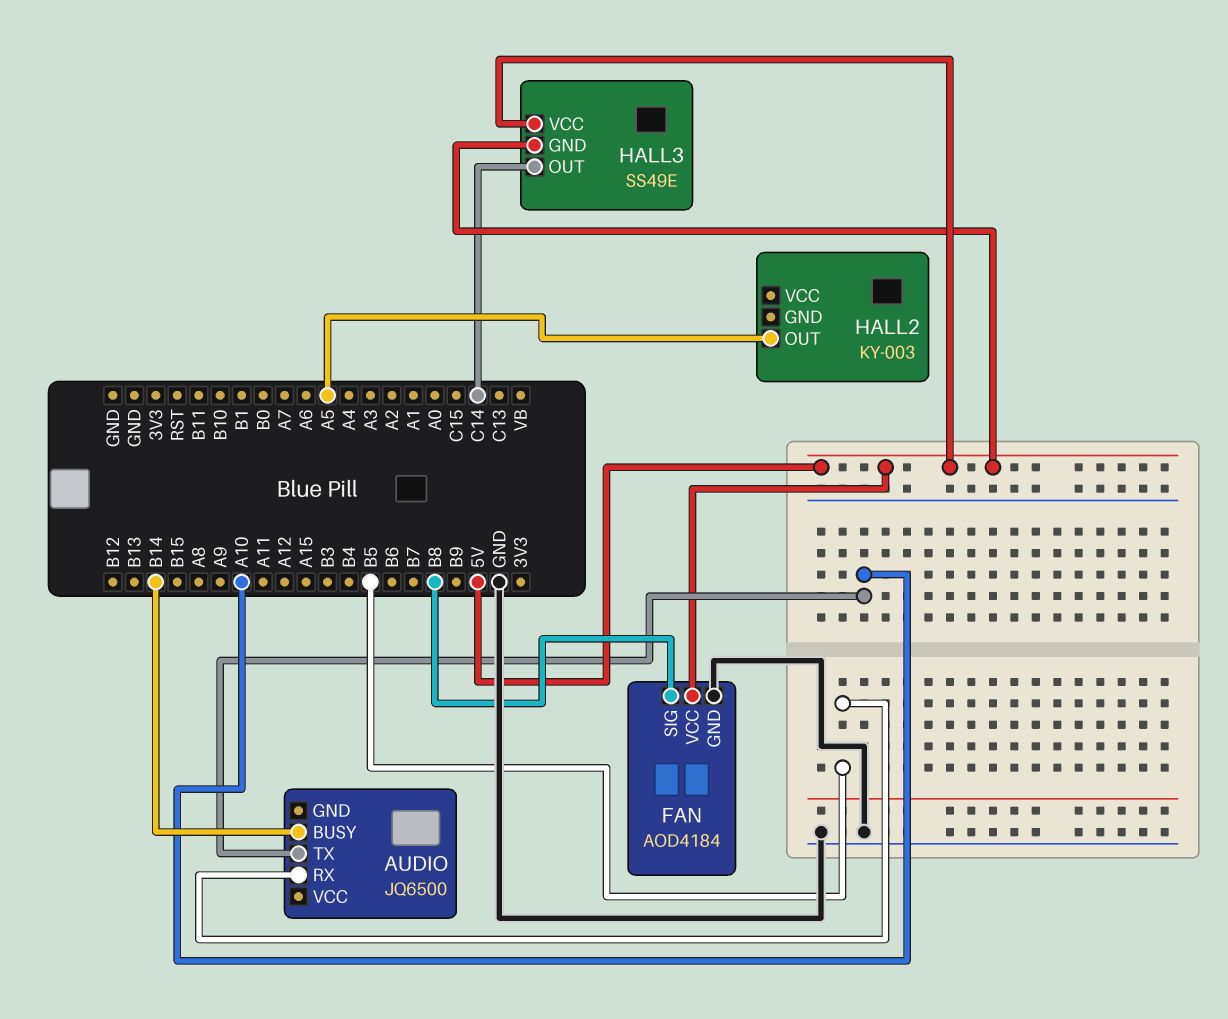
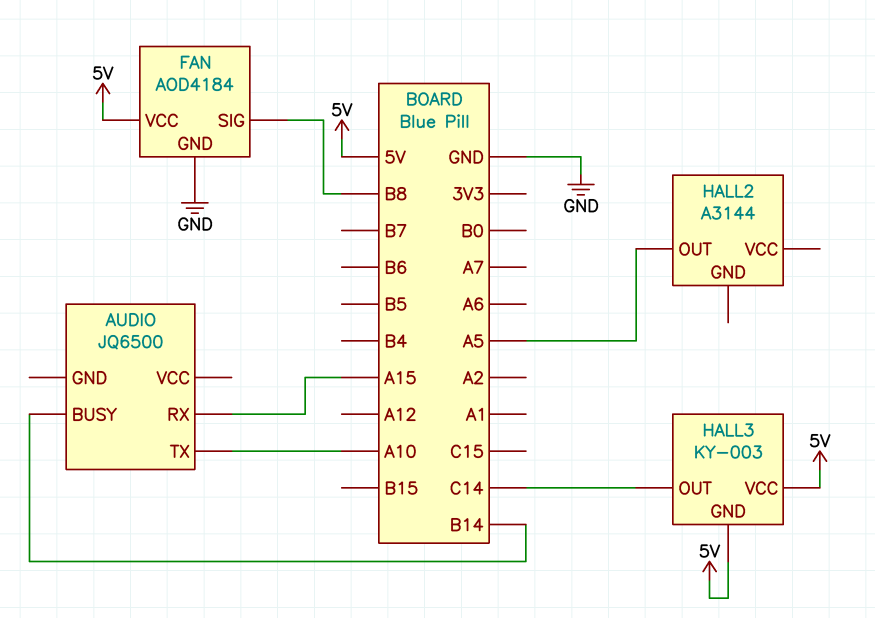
AUDIO pin RX: B5 -> A15
HALL2: KY-003 -> A3144
HALL3: SS49E -> KY-003

